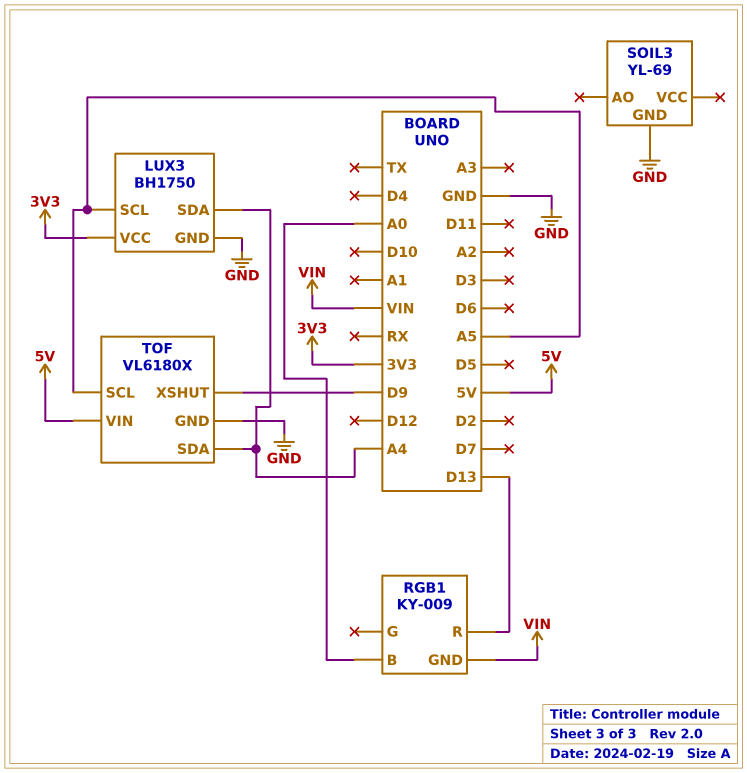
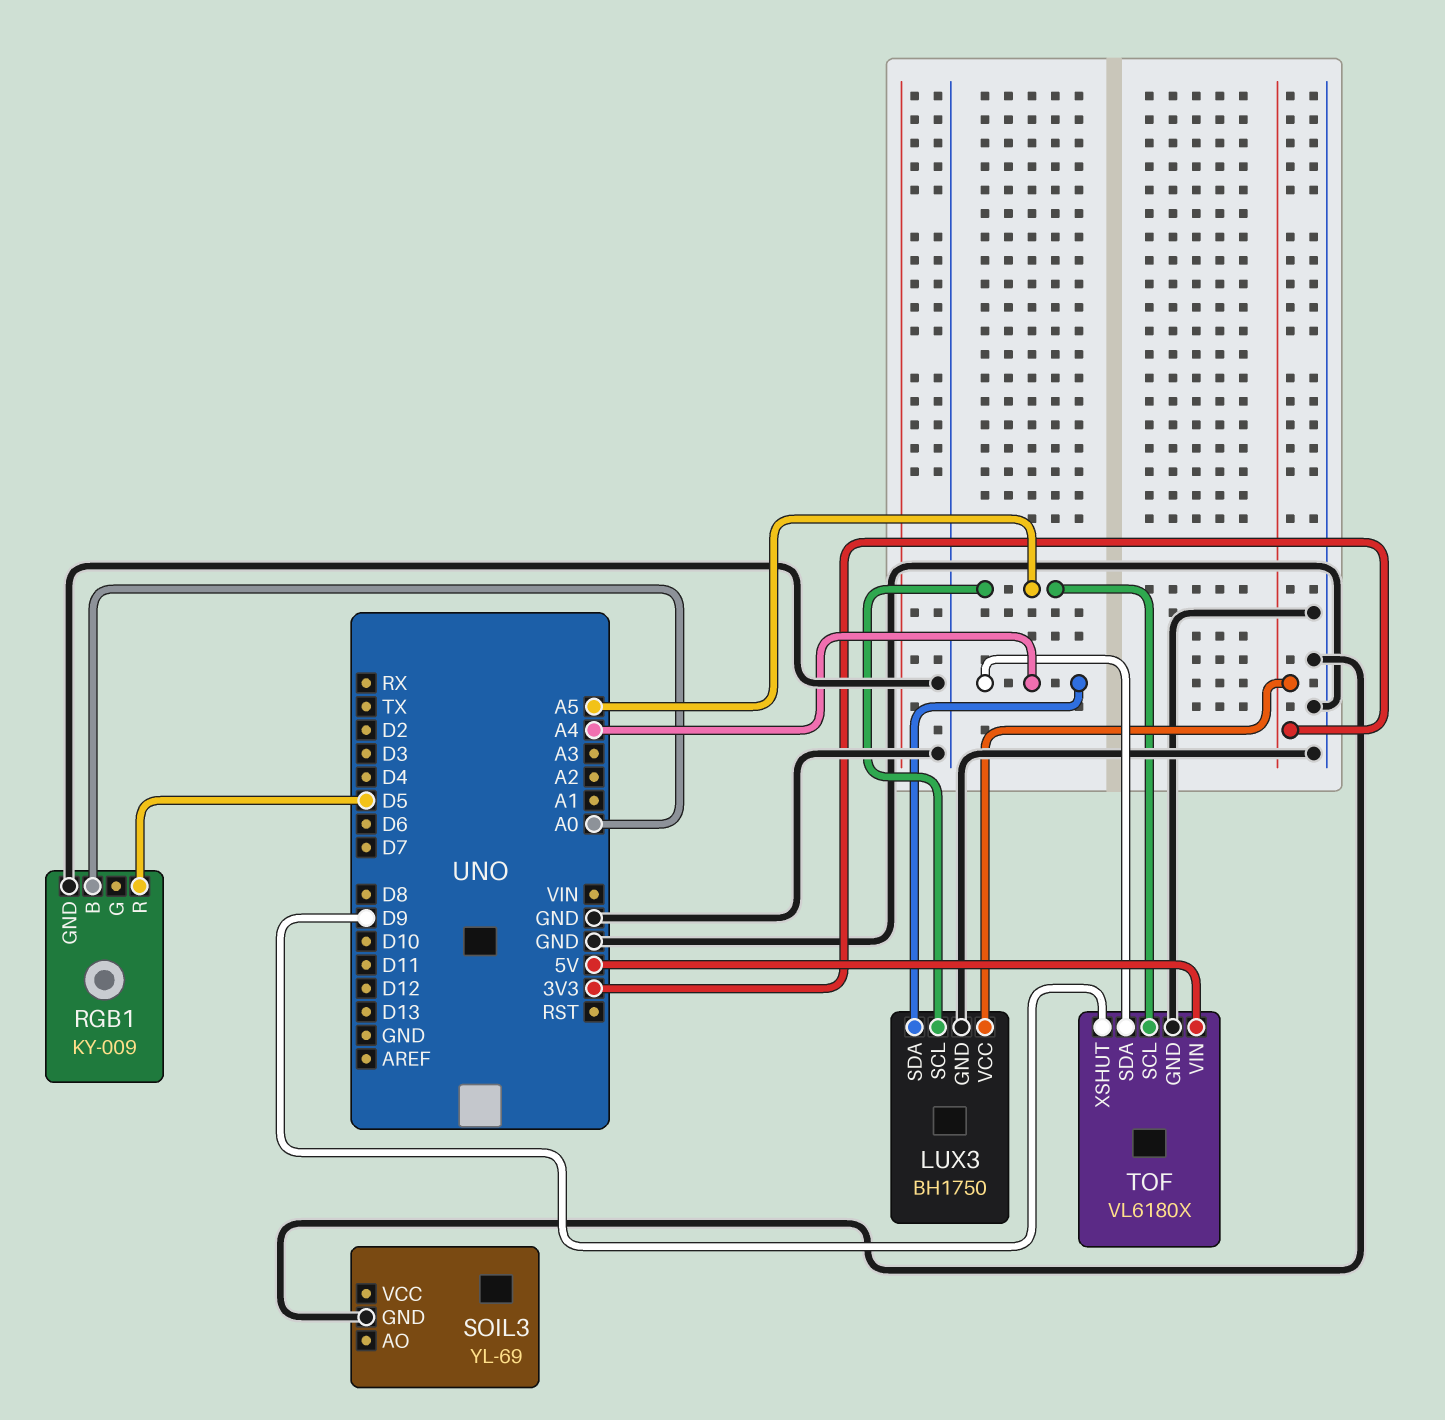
RGB1 pin GND: VIN -> GND
RGB1 pin R: D13 -> D5

